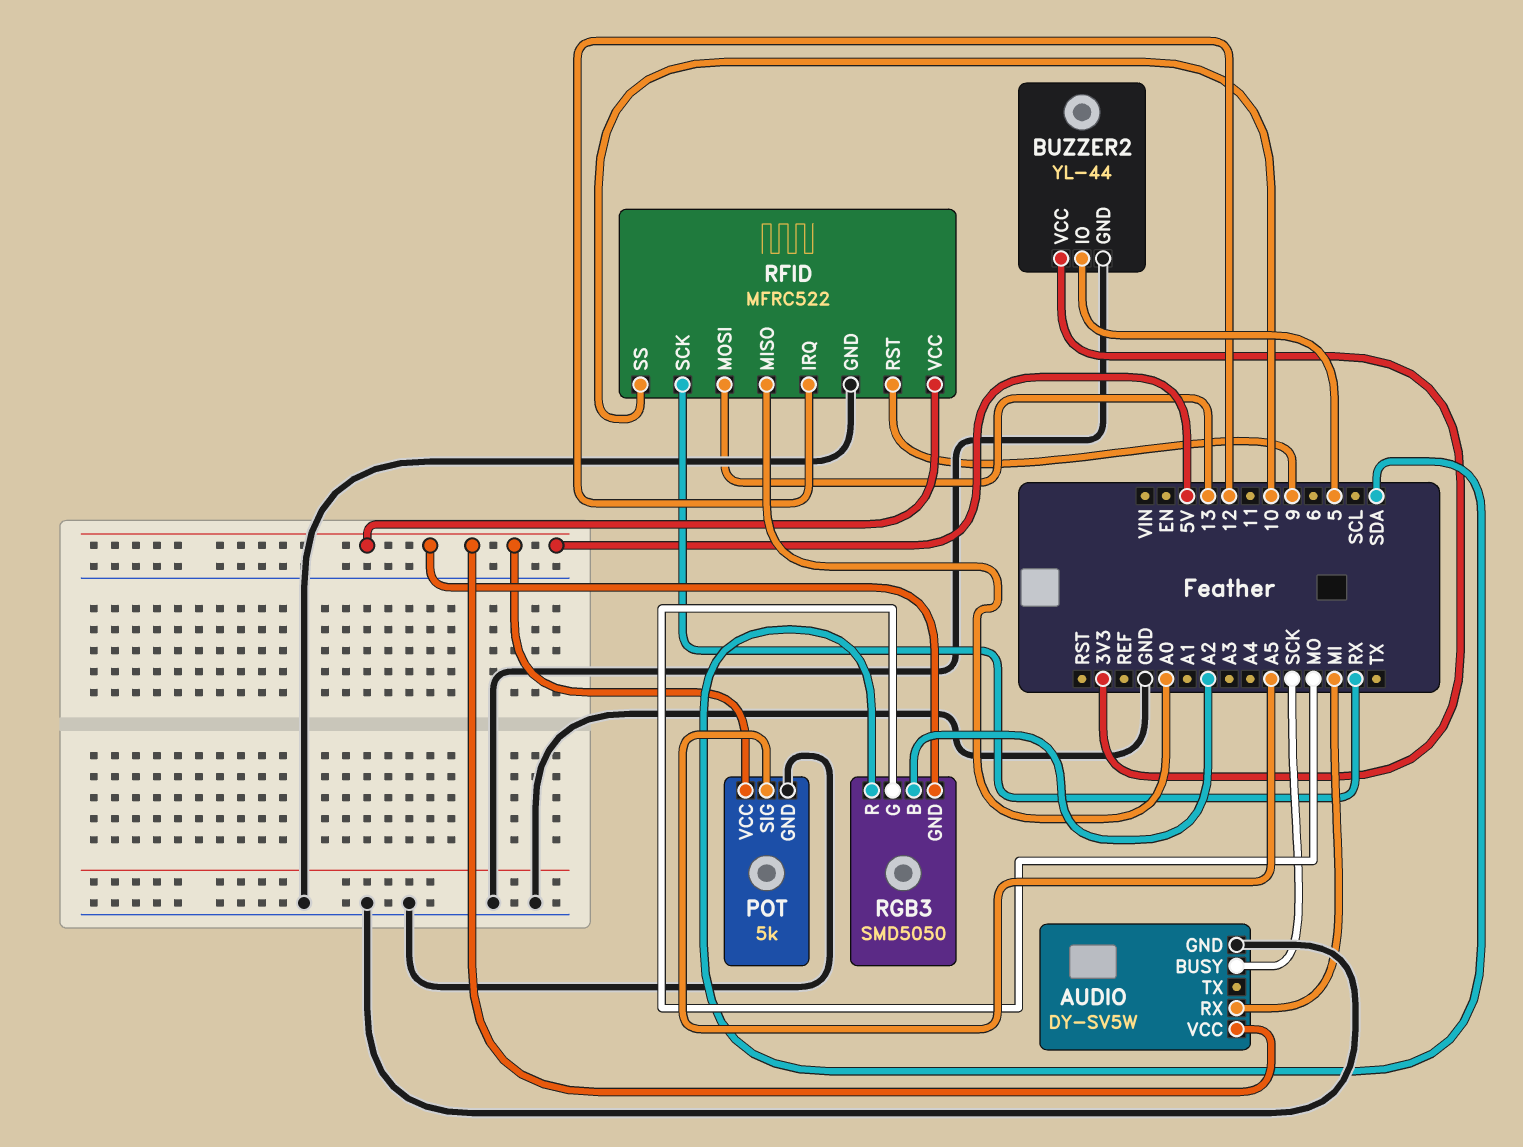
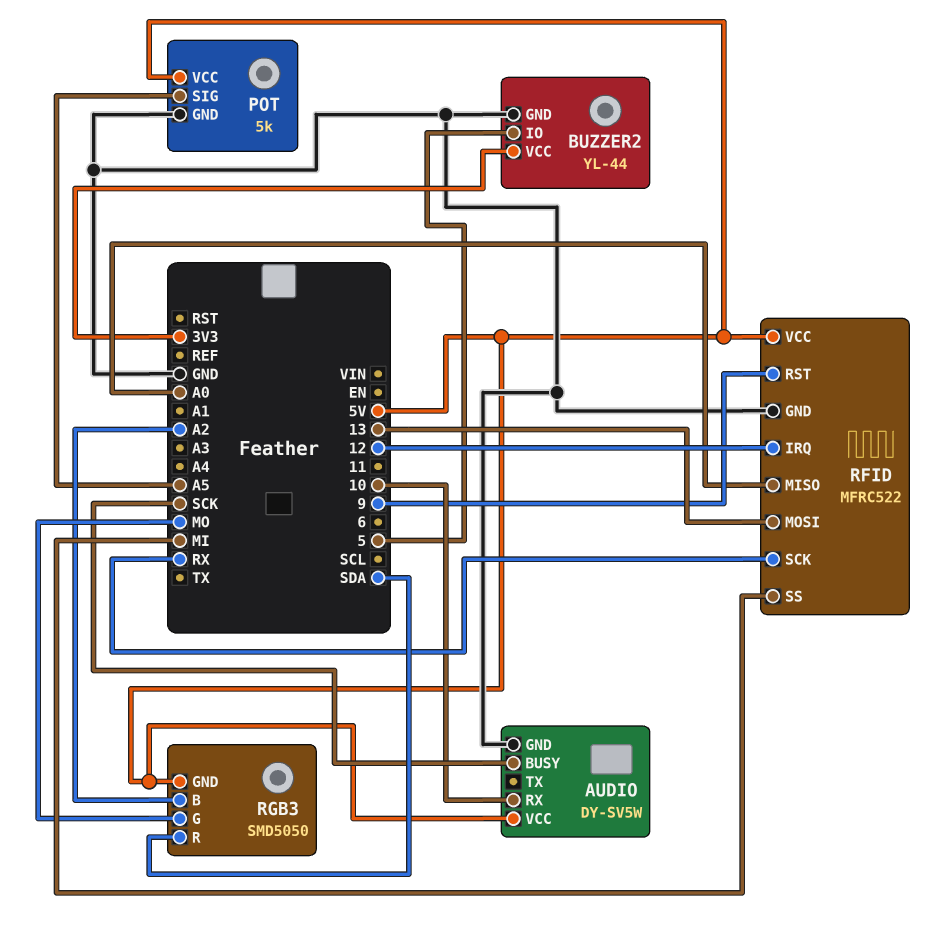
AUDIO pin RX: MI -> 10
RFID pin SS: 10 -> MI

